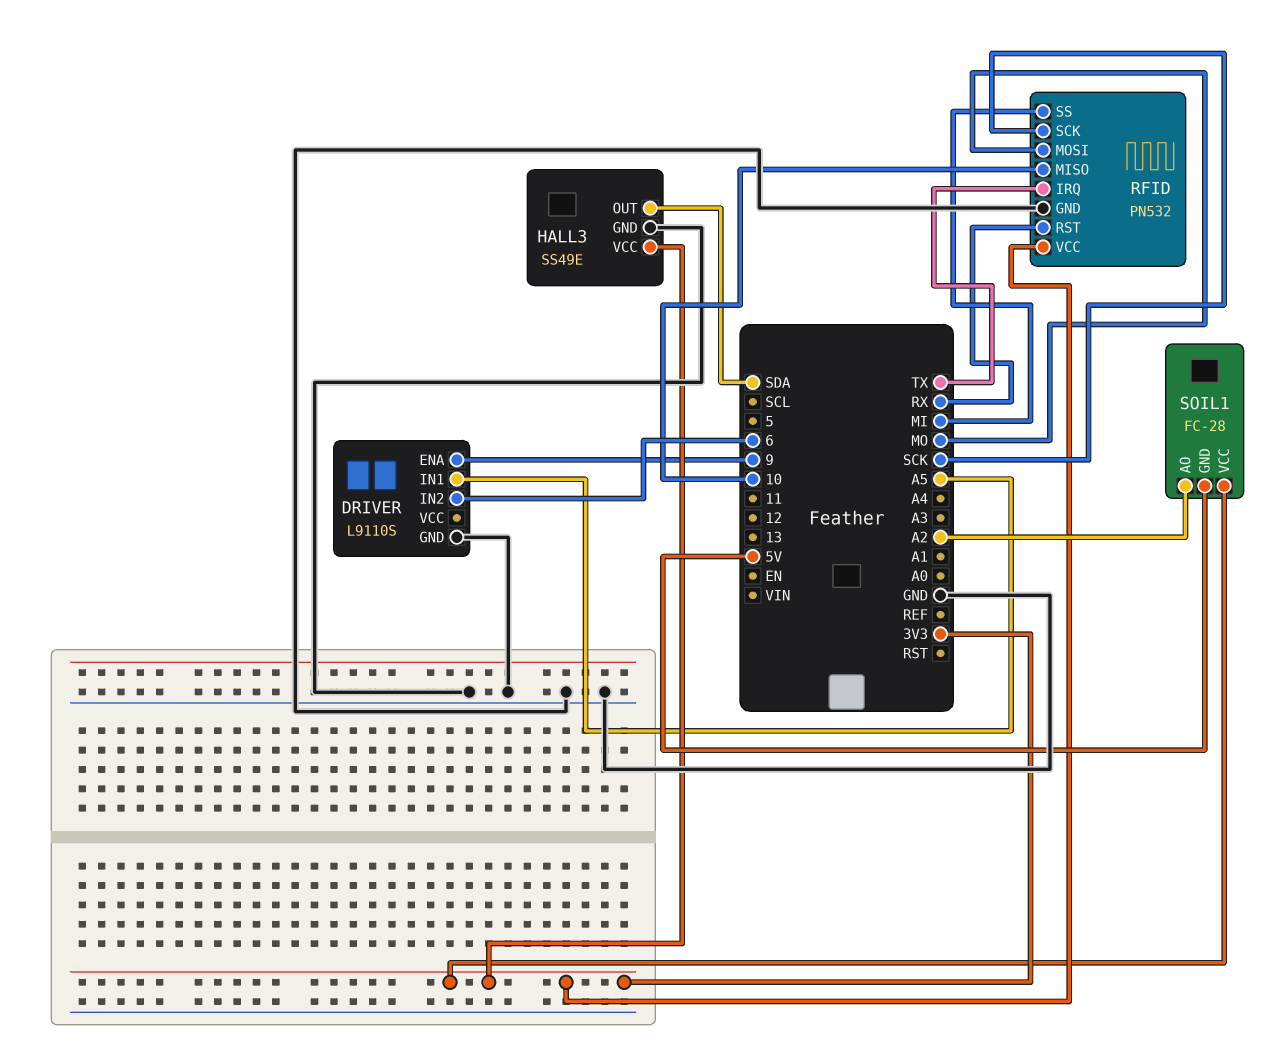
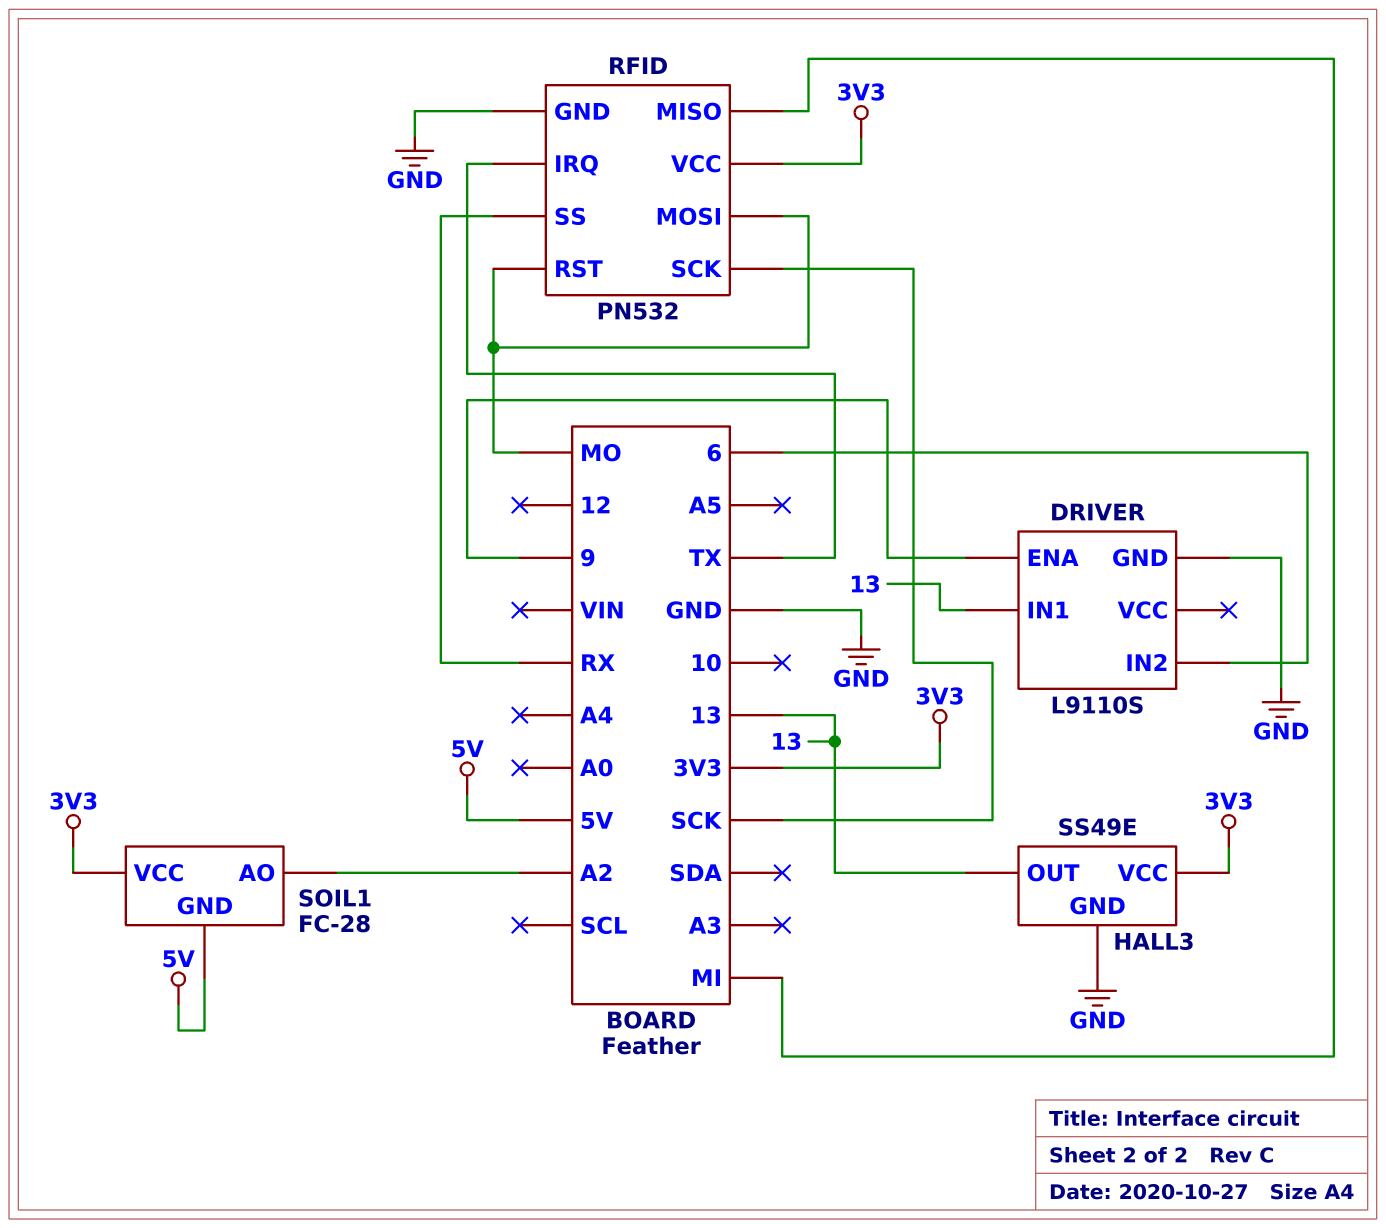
DRIVER pin IN1: A5 -> 13
HALL3 pin OUT: SDA -> 13
RFID pin MISO: 10 -> MI
RFID pin RST: RX -> MO
RFID pin SS: MI -> RX

